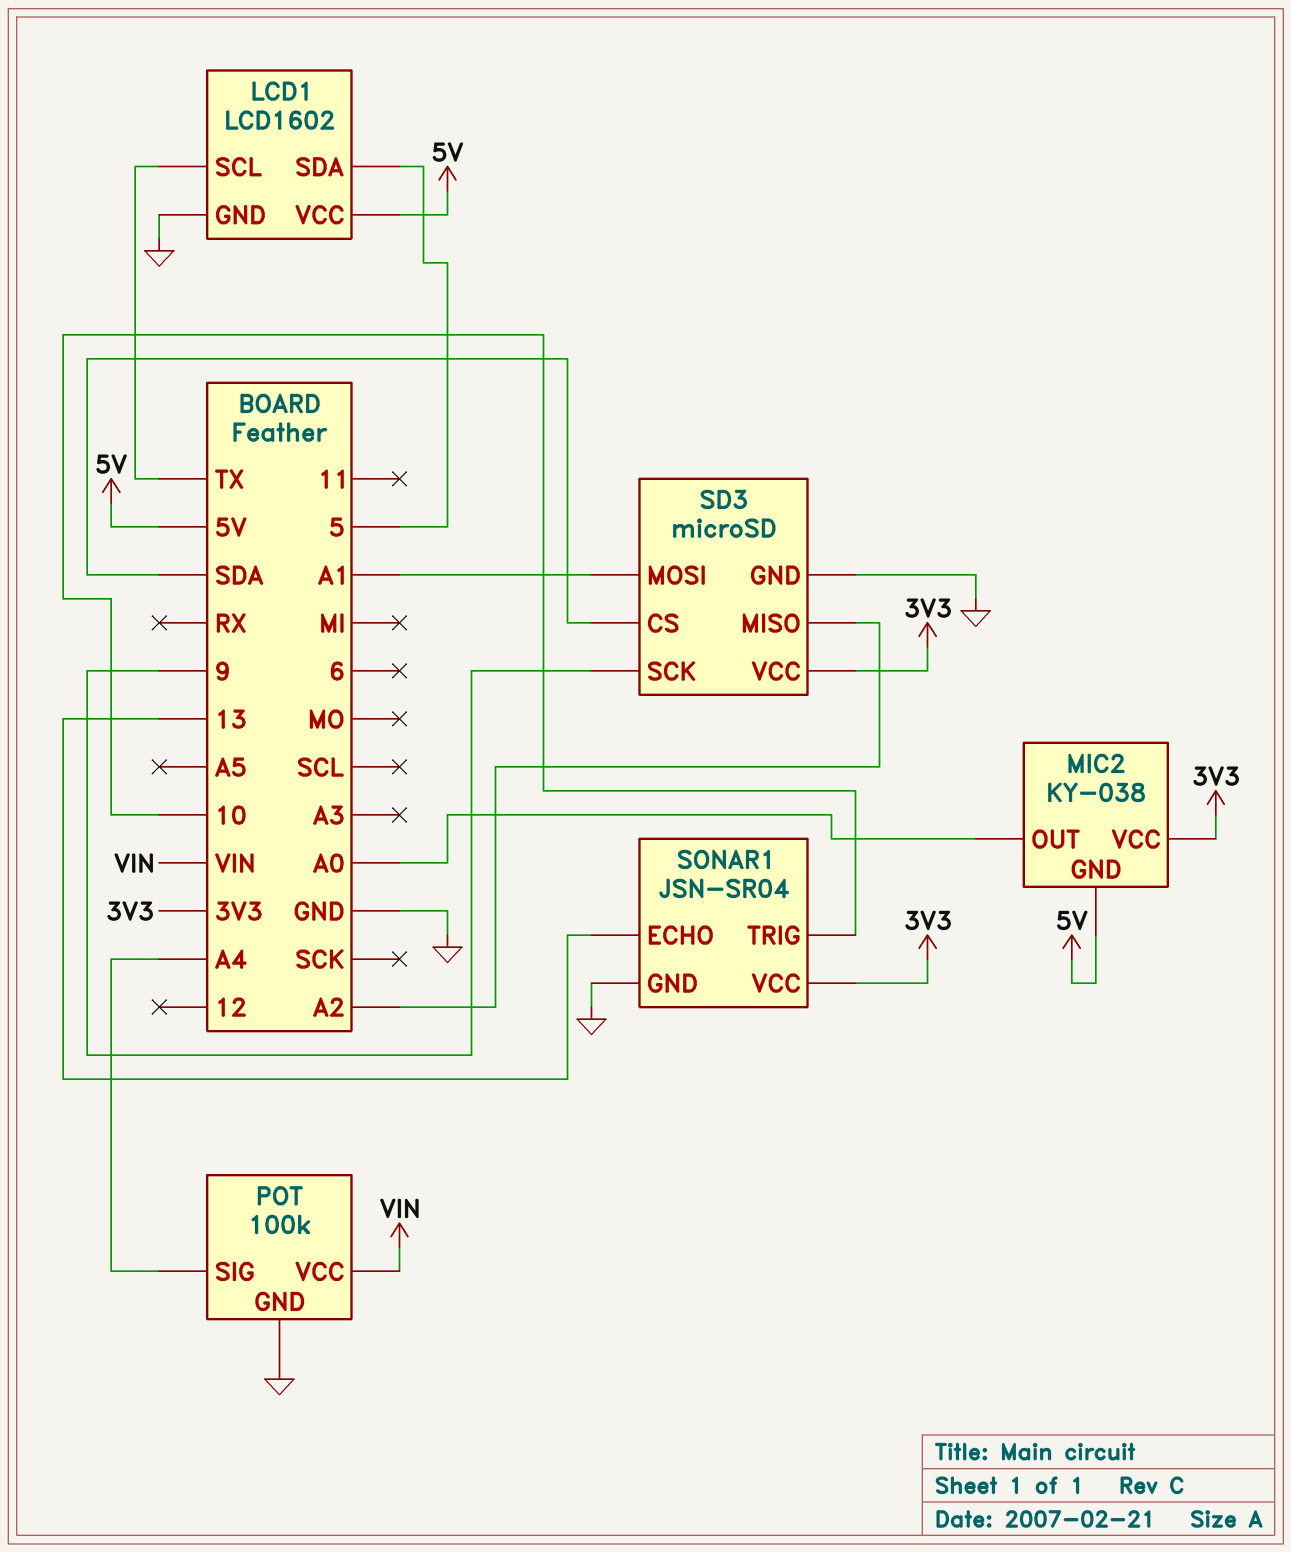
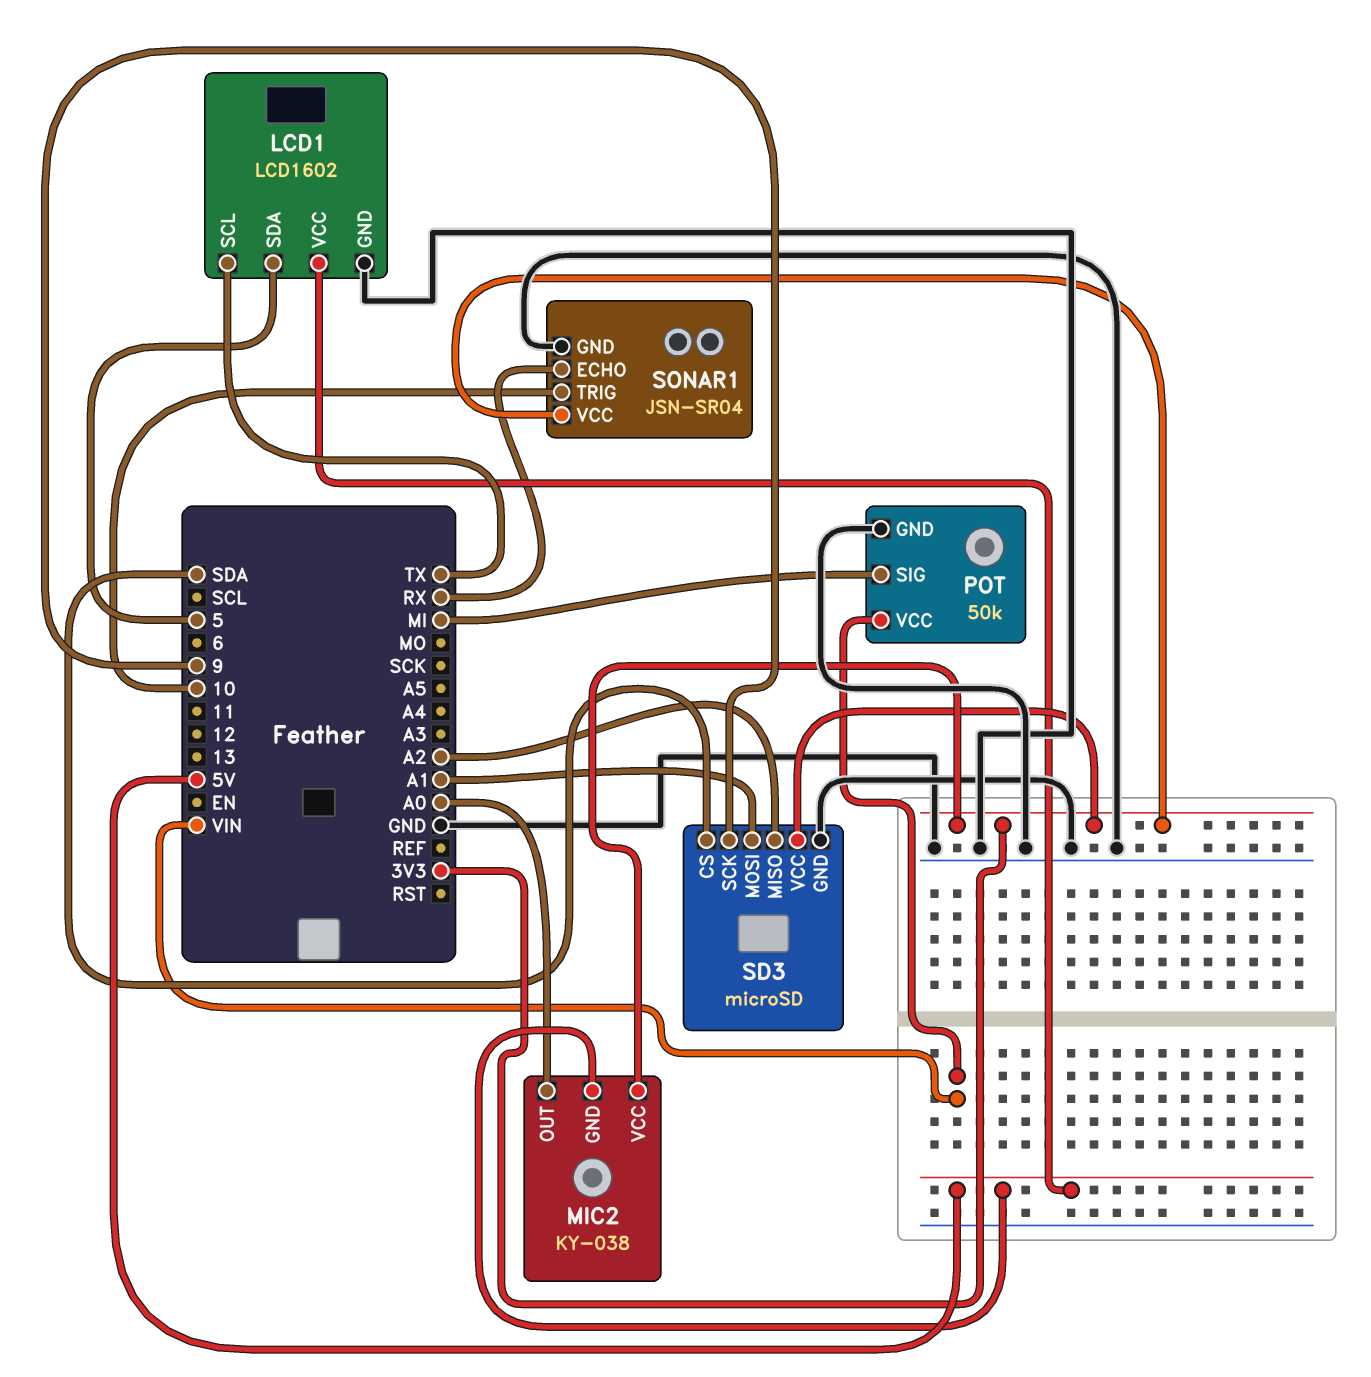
POT: 100k -> 50k
POT pin SIG: A4 -> MI
SONAR1 pin ECHO: 13 -> RX

